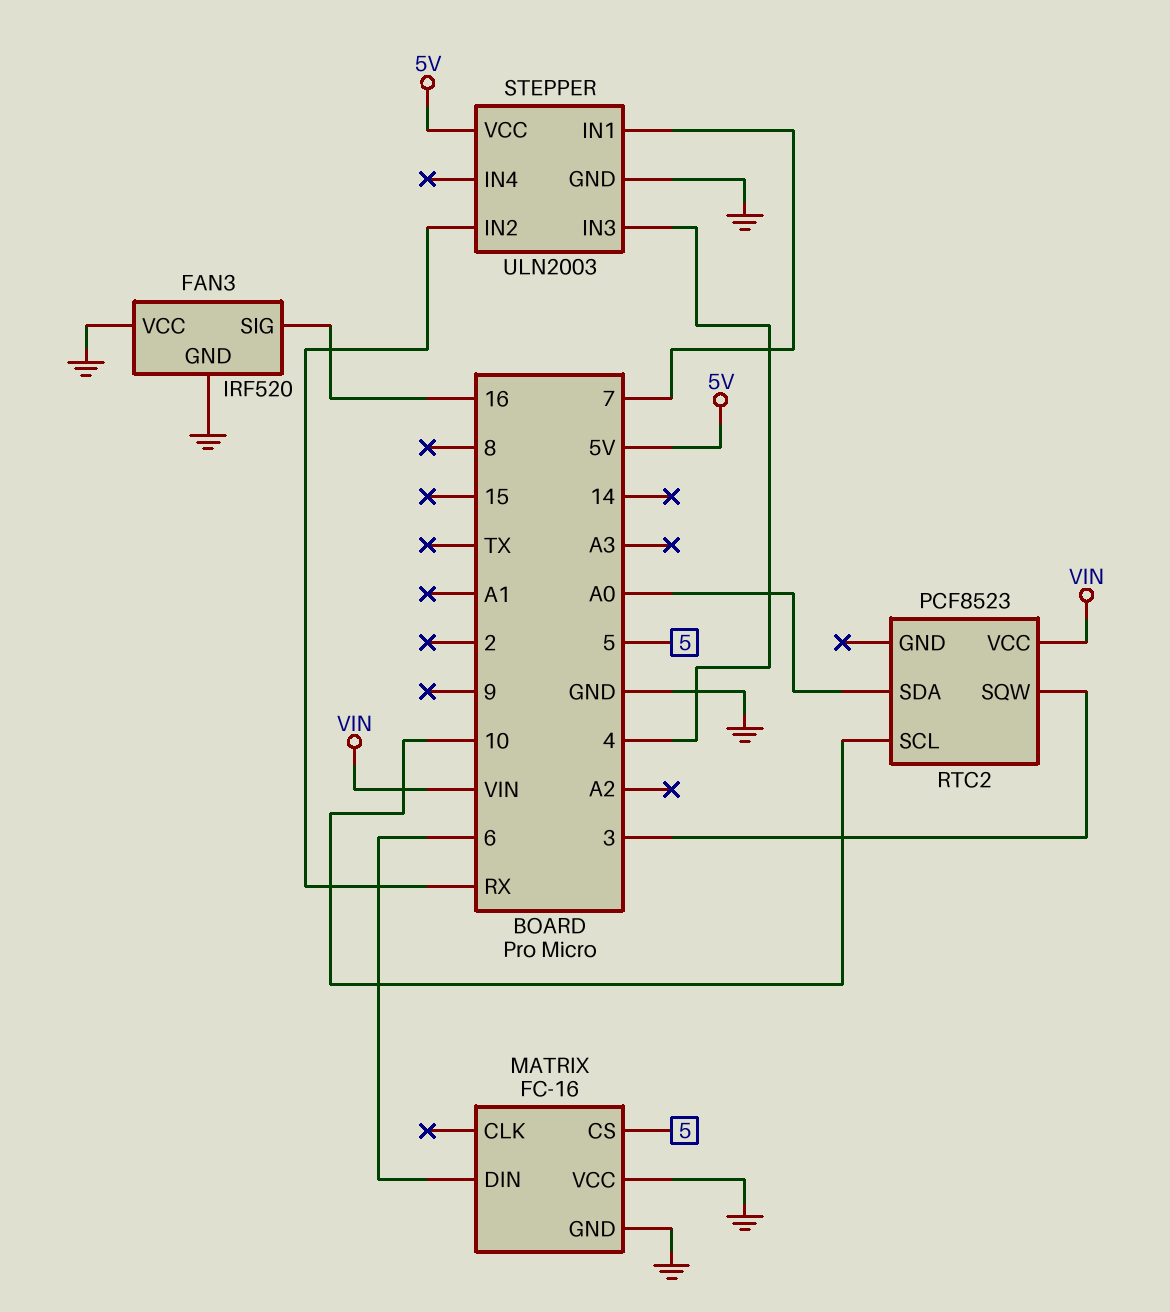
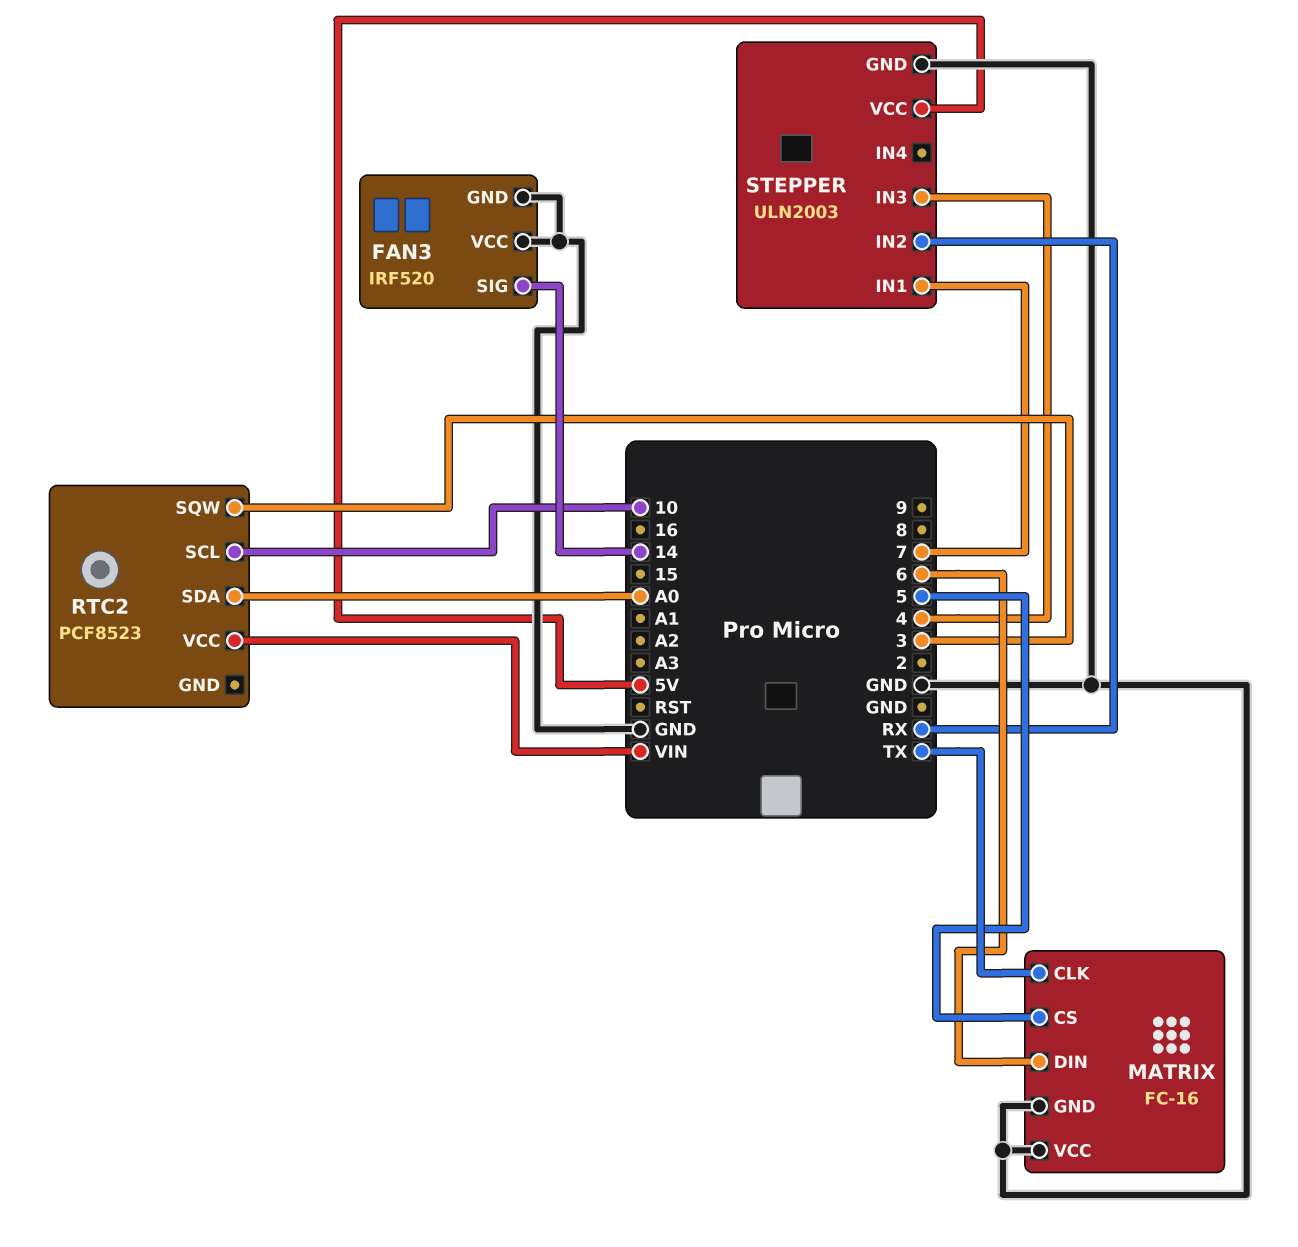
FAN3 pin SIG: 16 -> 14
MATRIX pin CLK: none -> TX

